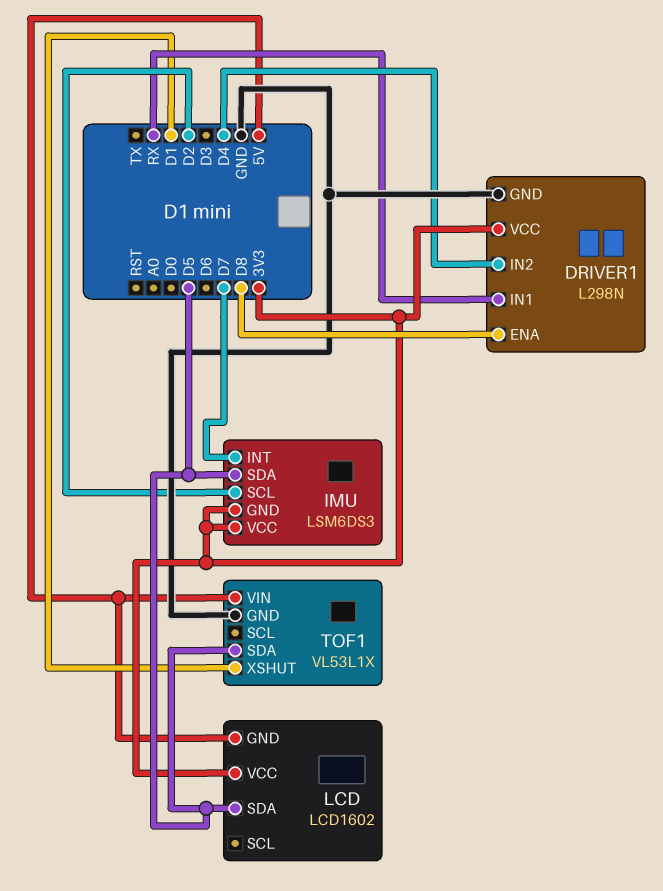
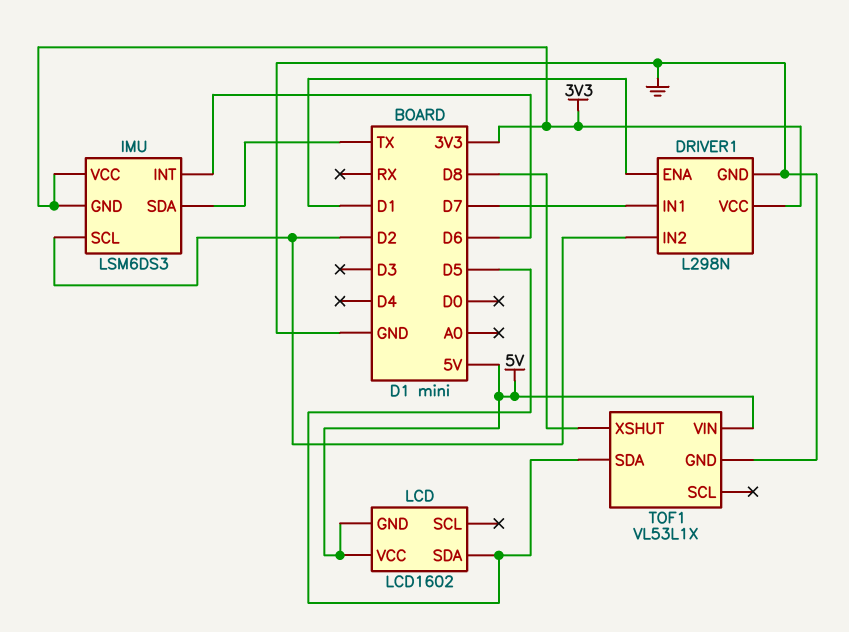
DRIVER1 pin ENA: D8 -> D1
DRIVER1 pin IN1: RX -> D7
DRIVER1 pin IN2: D4 -> D2
IMU pin INT: D7 -> D6
IMU pin SDA: D5 -> TX
LCD pin VCC: 3V3 -> 5V
TOF1 pin XSHUT: D1 -> D8

